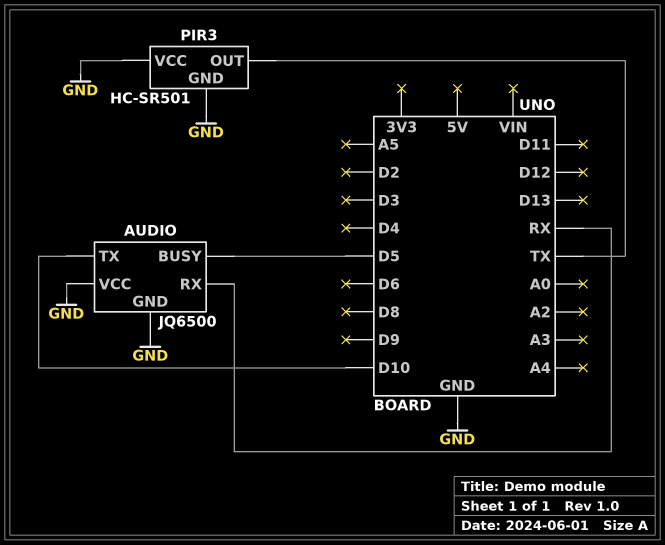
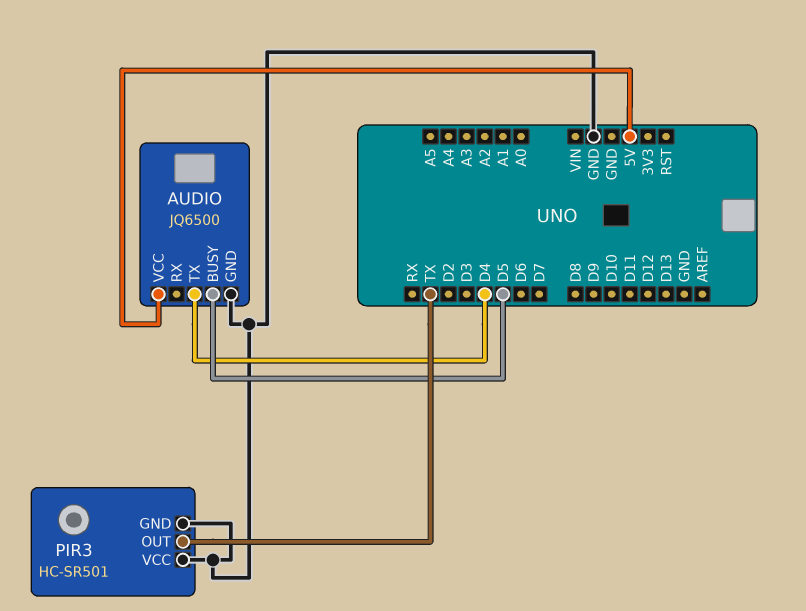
AUDIO pin RX: RX -> none
AUDIO pin TX: D10 -> D4
AUDIO pin VCC: GND -> 5V

